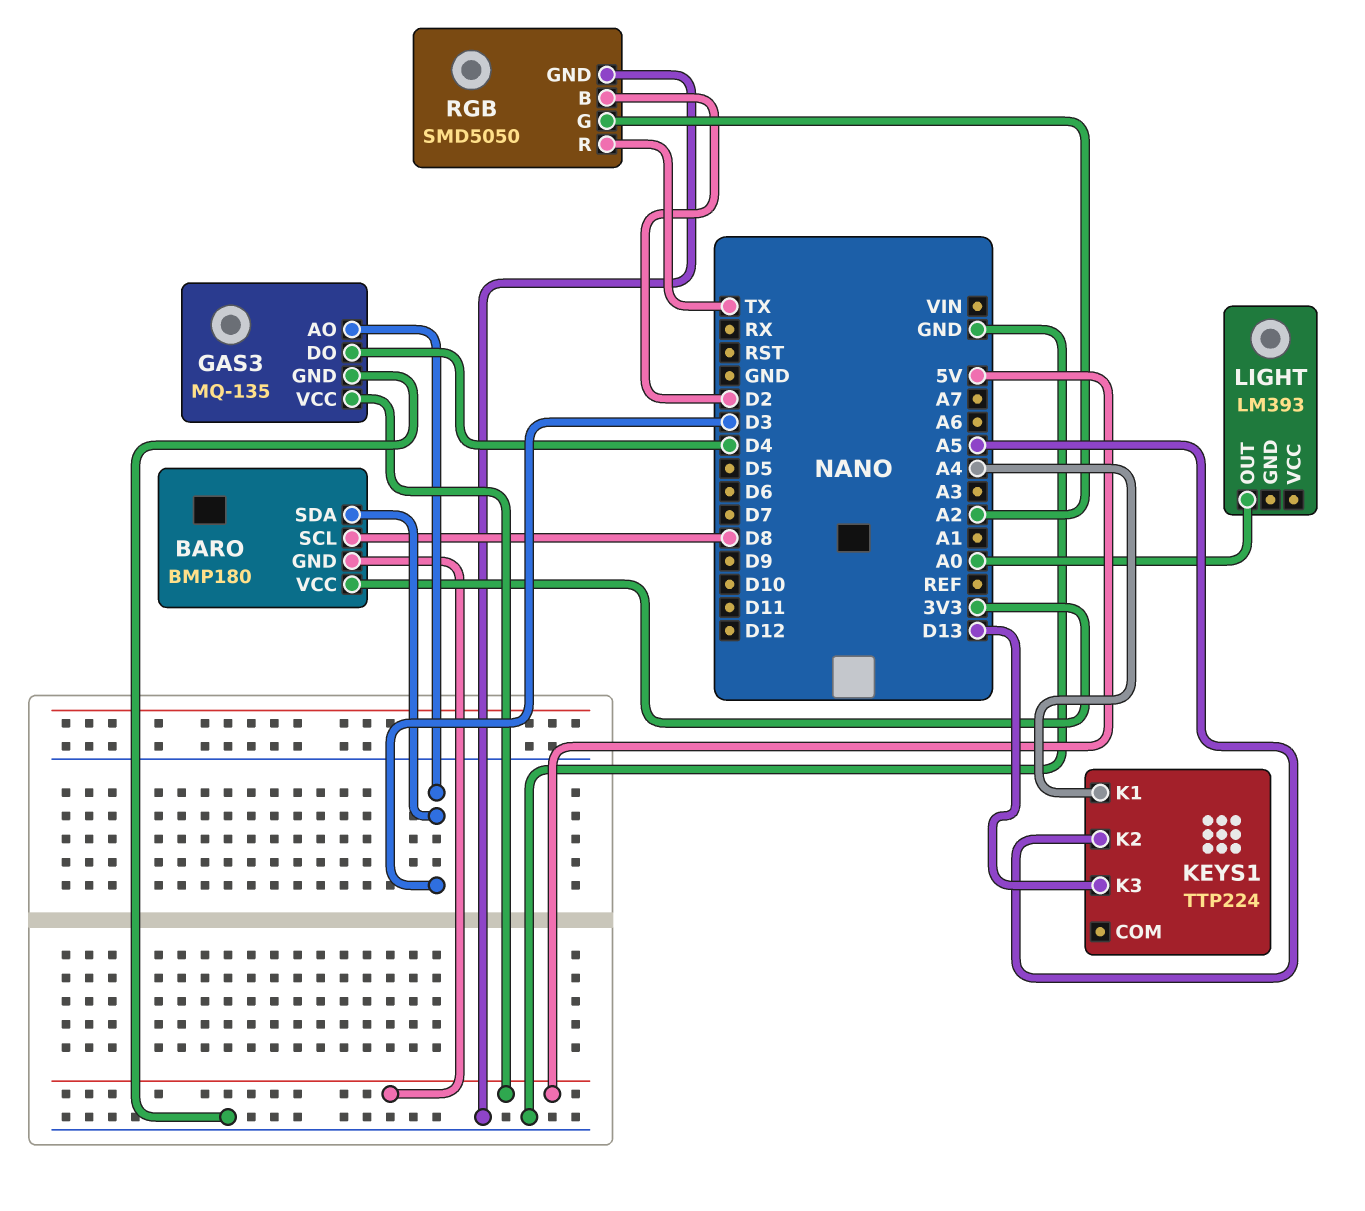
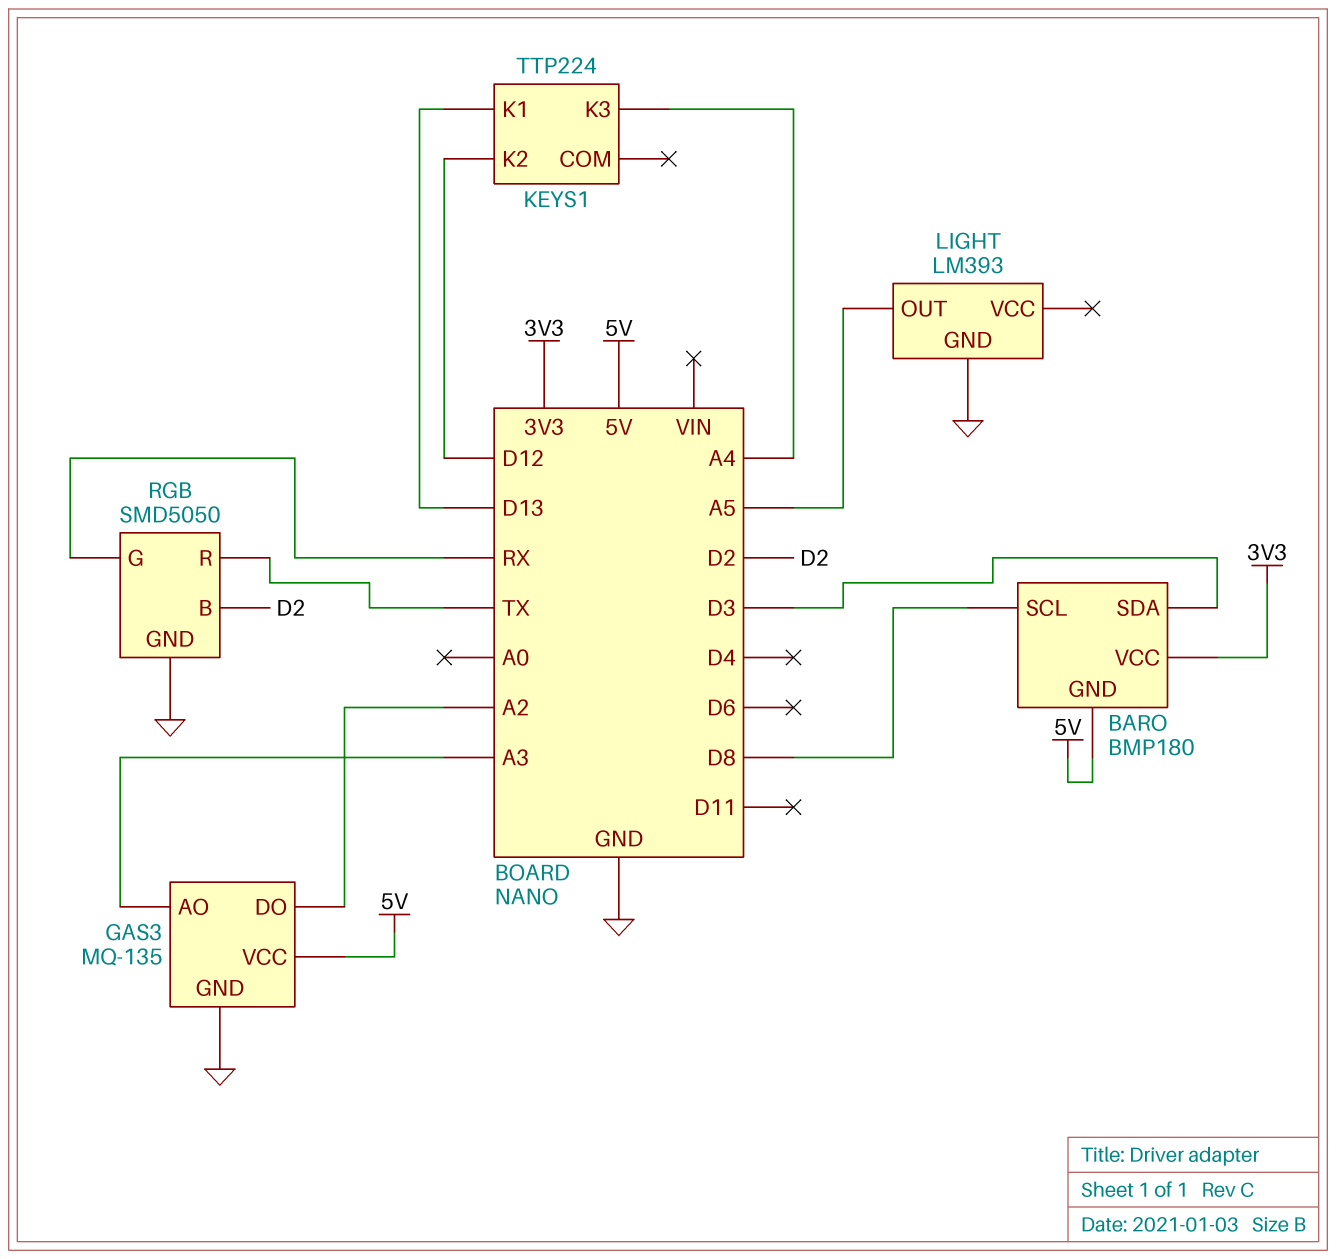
GAS3 pin AO: D3 -> A3
GAS3 pin DO: D4 -> A2
KEYS1 pin K1: A4 -> D13
KEYS1 pin K2: A5 -> D12
KEYS1 pin K3: D13 -> A4
LIGHT pin GND: none -> GND
LIGHT pin OUT: A0 -> A5
RGB pin G: A2 -> RX

